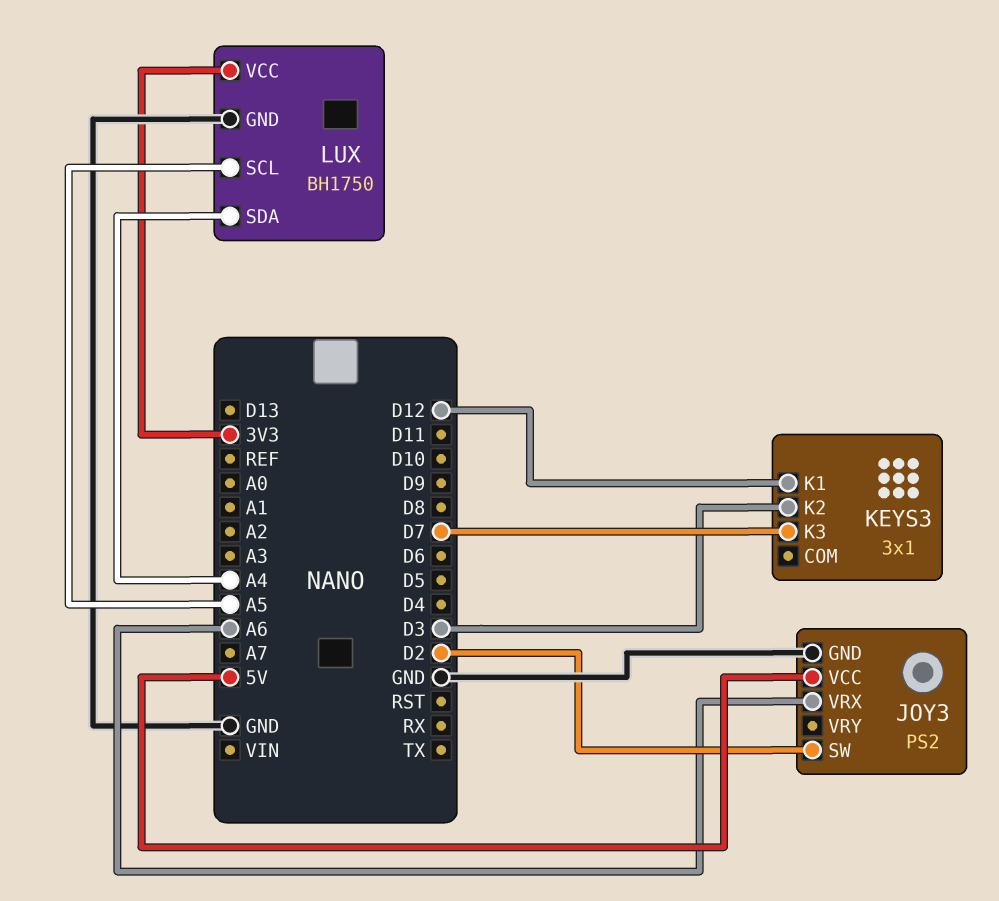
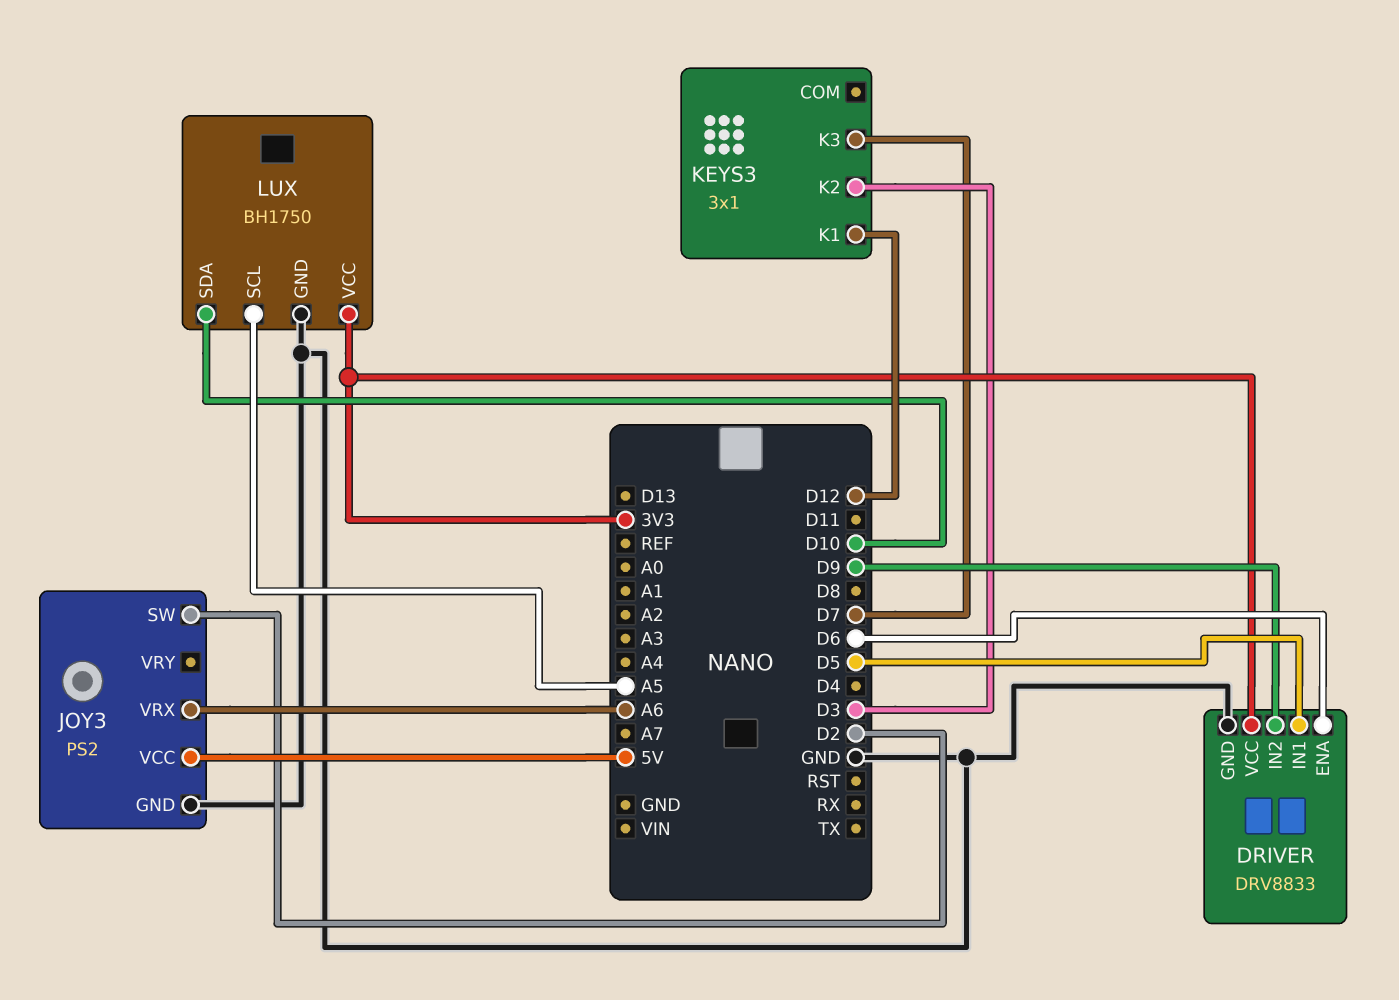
DRIVER: none -> DRV8833
DRIVER pin ENA: none -> D6
DRIVER pin GND: none -> GND
DRIVER pin IN1: none -> D5
DRIVER pin IN2: none -> D9
DRIVER pin VCC: none -> 3V3
LUX pin SDA: A4 -> D10

